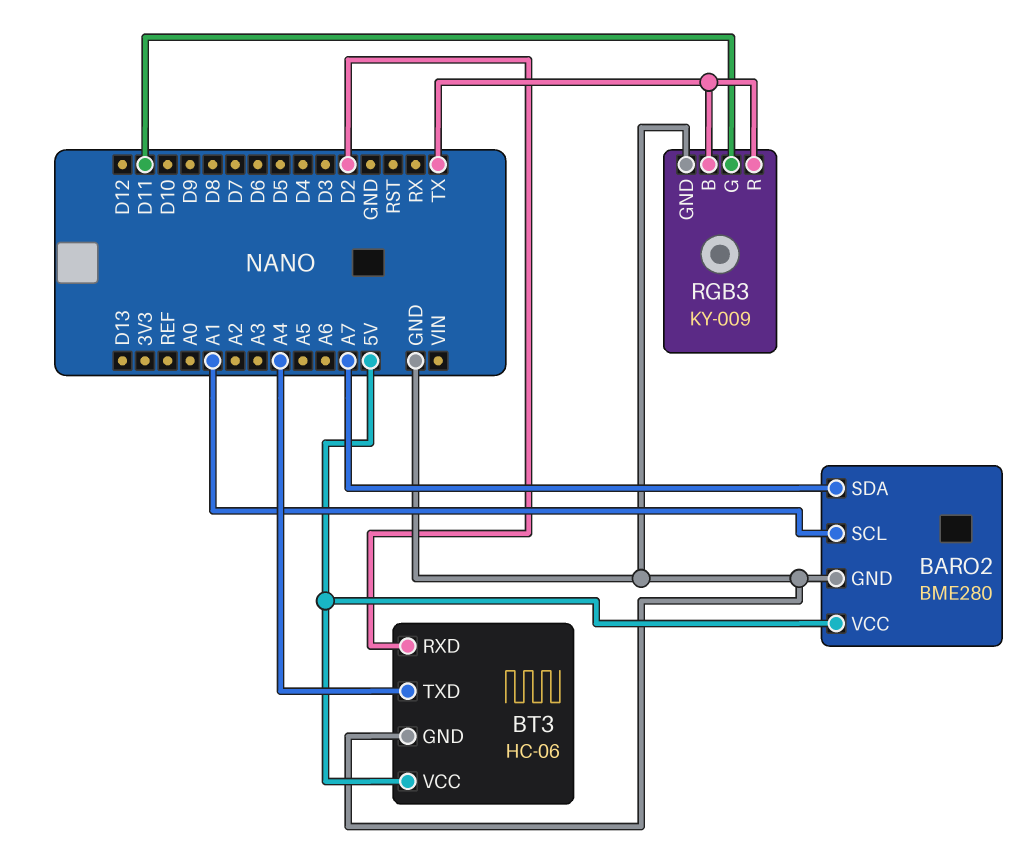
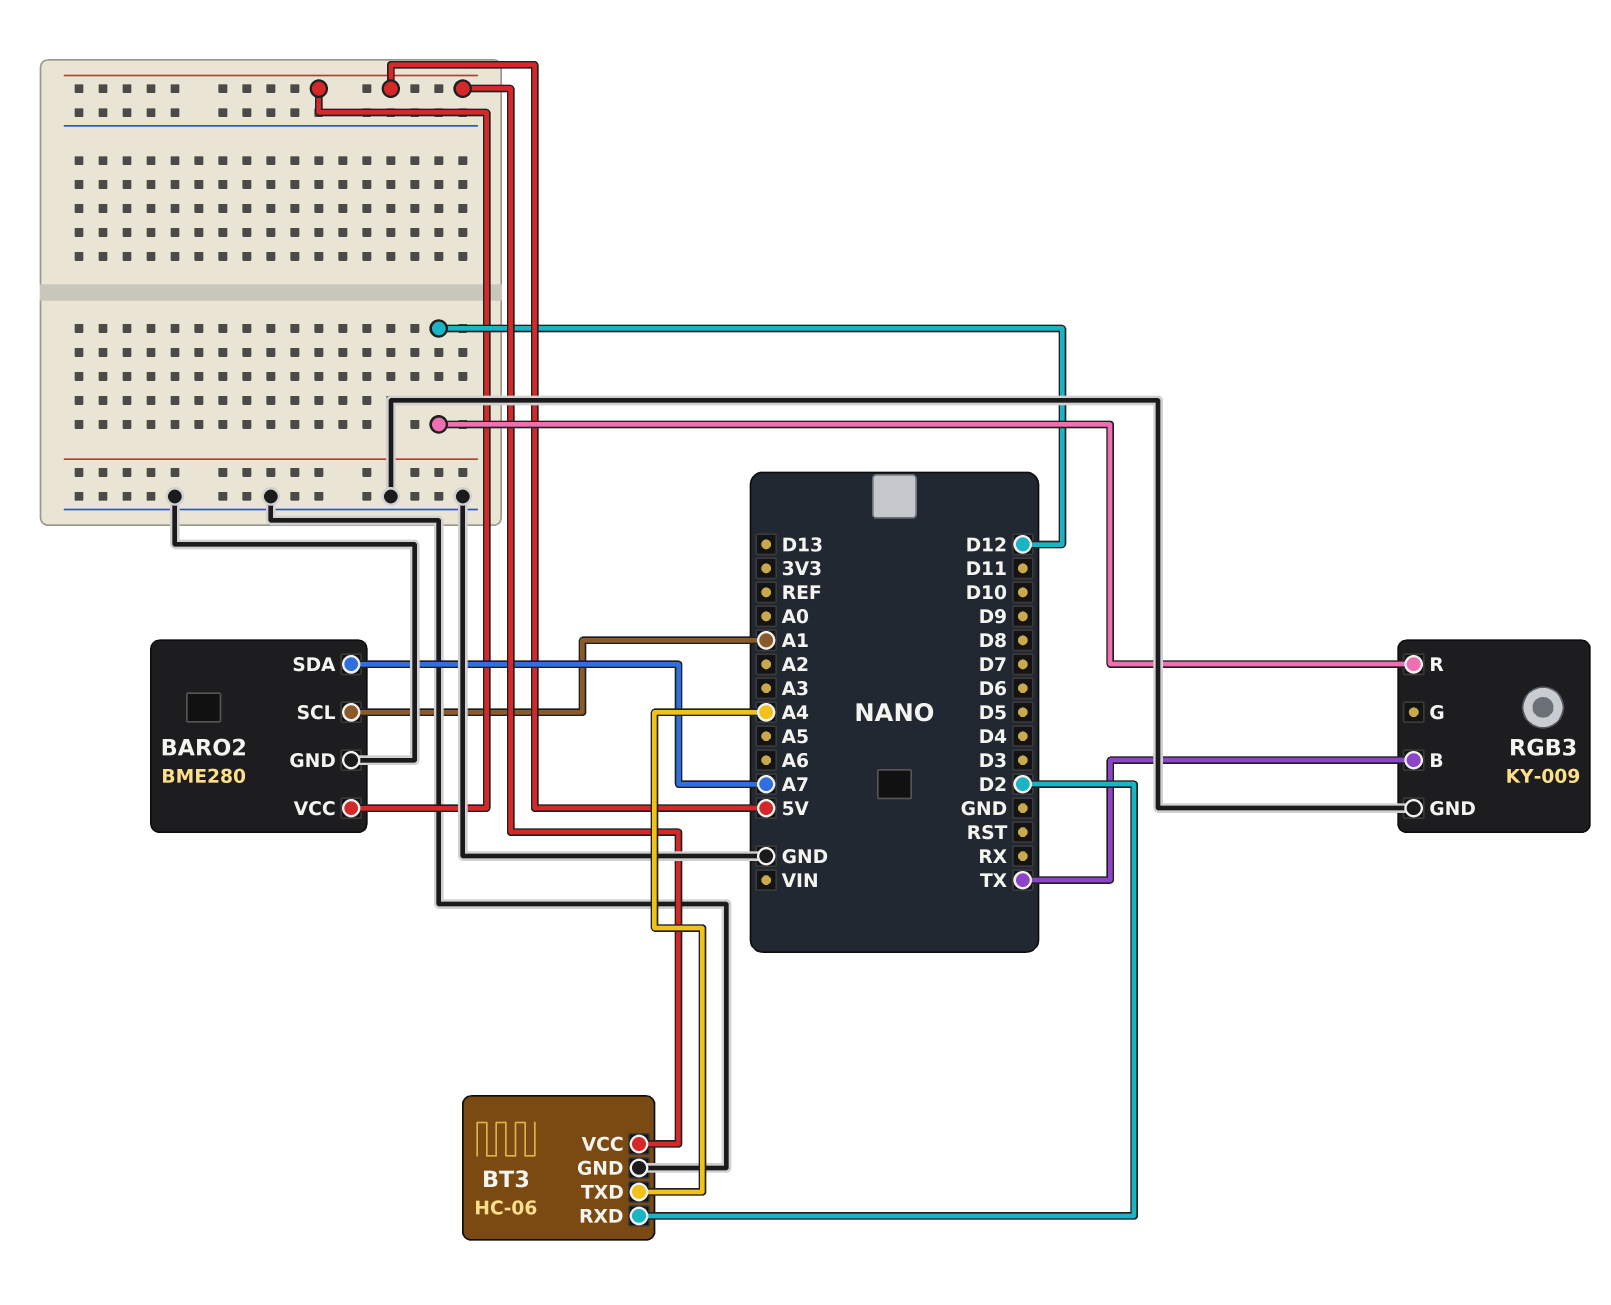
RGB3 pin G: D11 -> none
RGB3 pin R: TX -> D12

